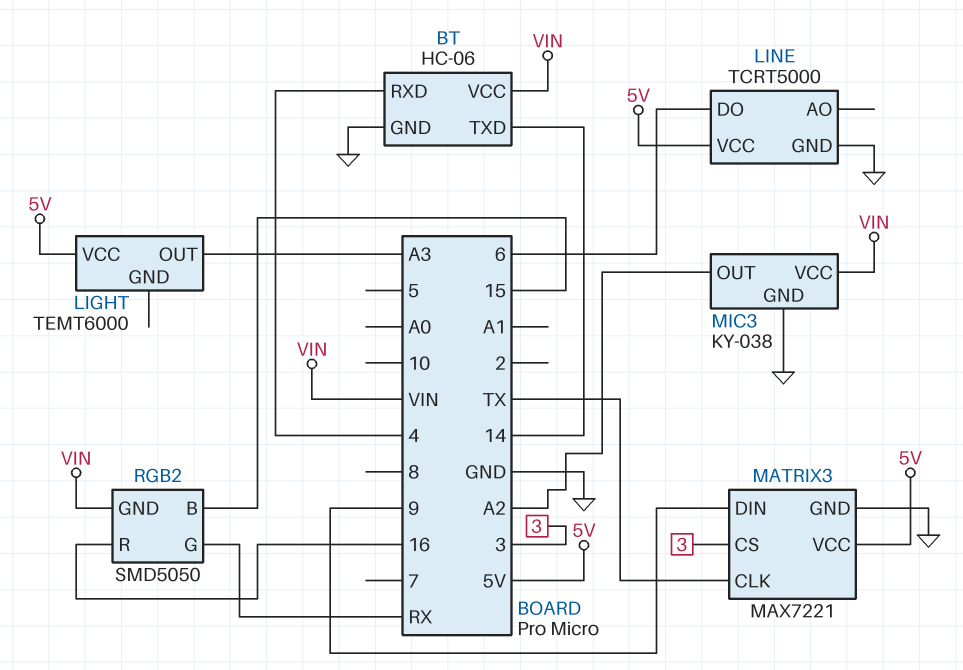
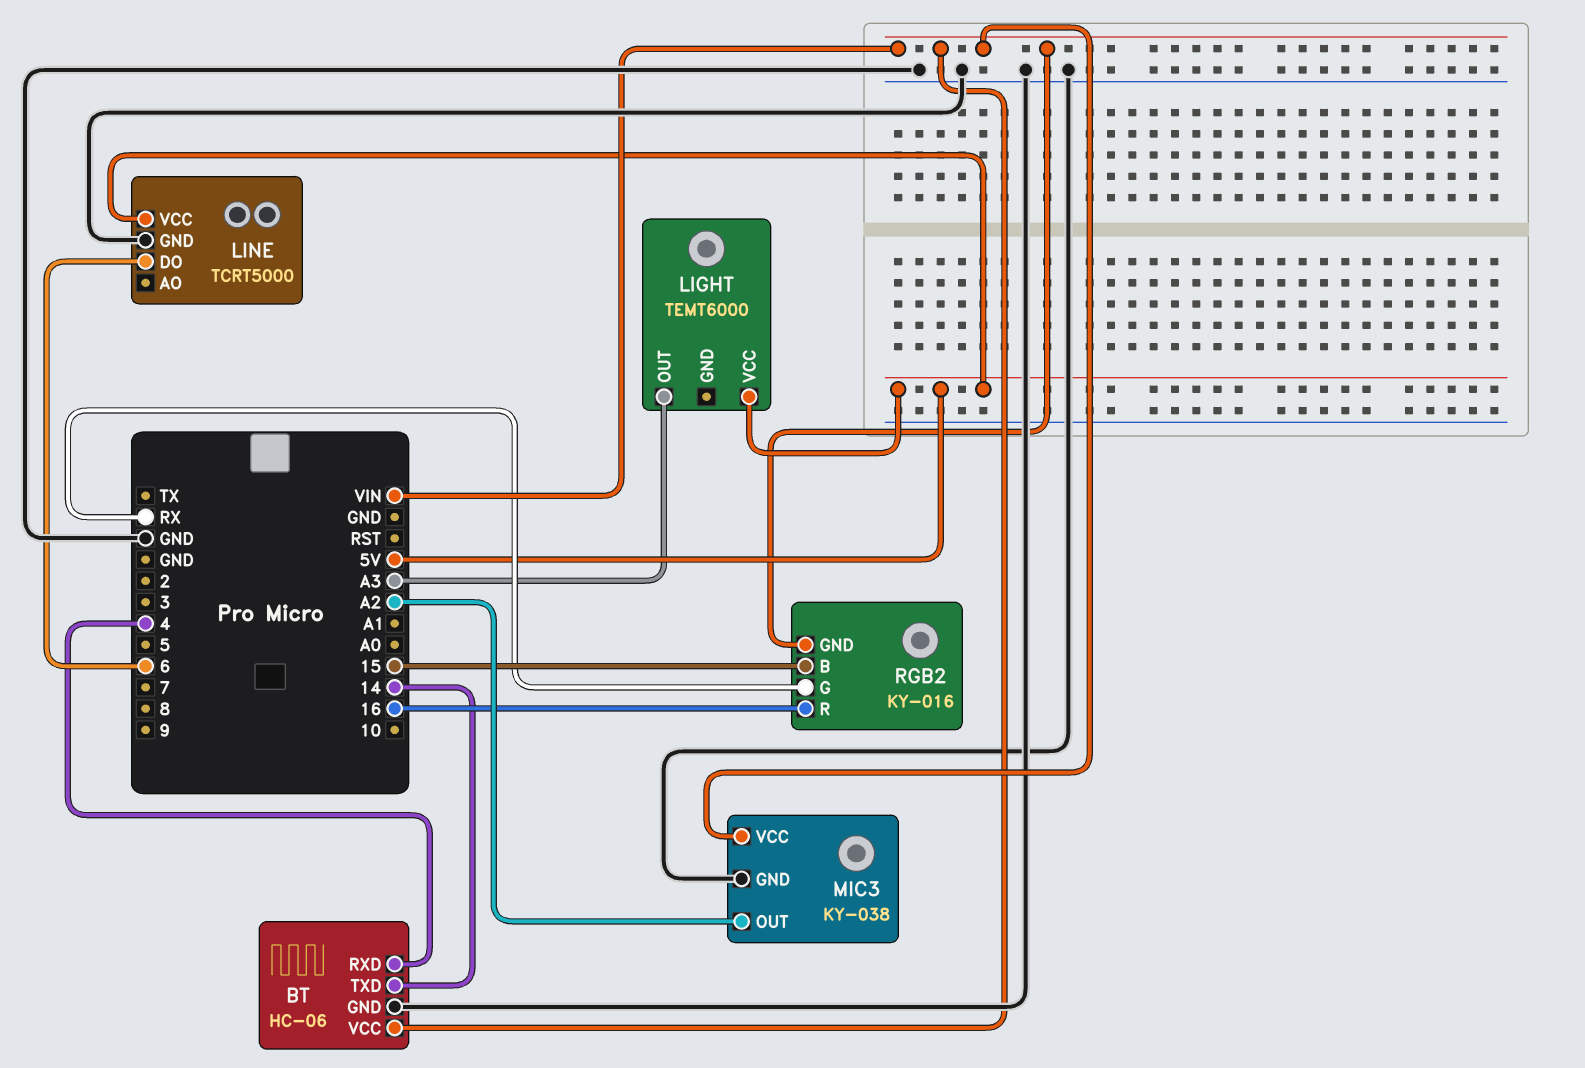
MATRIX3: MAX7221 -> none
MATRIX3 pin CLK: TX -> none
MATRIX3 pin CS: 3 -> none
MATRIX3 pin DIN: 9 -> none
MATRIX3 pin GND: GND -> none
MATRIX3 pin VCC: 5V -> none
RGB2: SMD5050 -> KY-016

